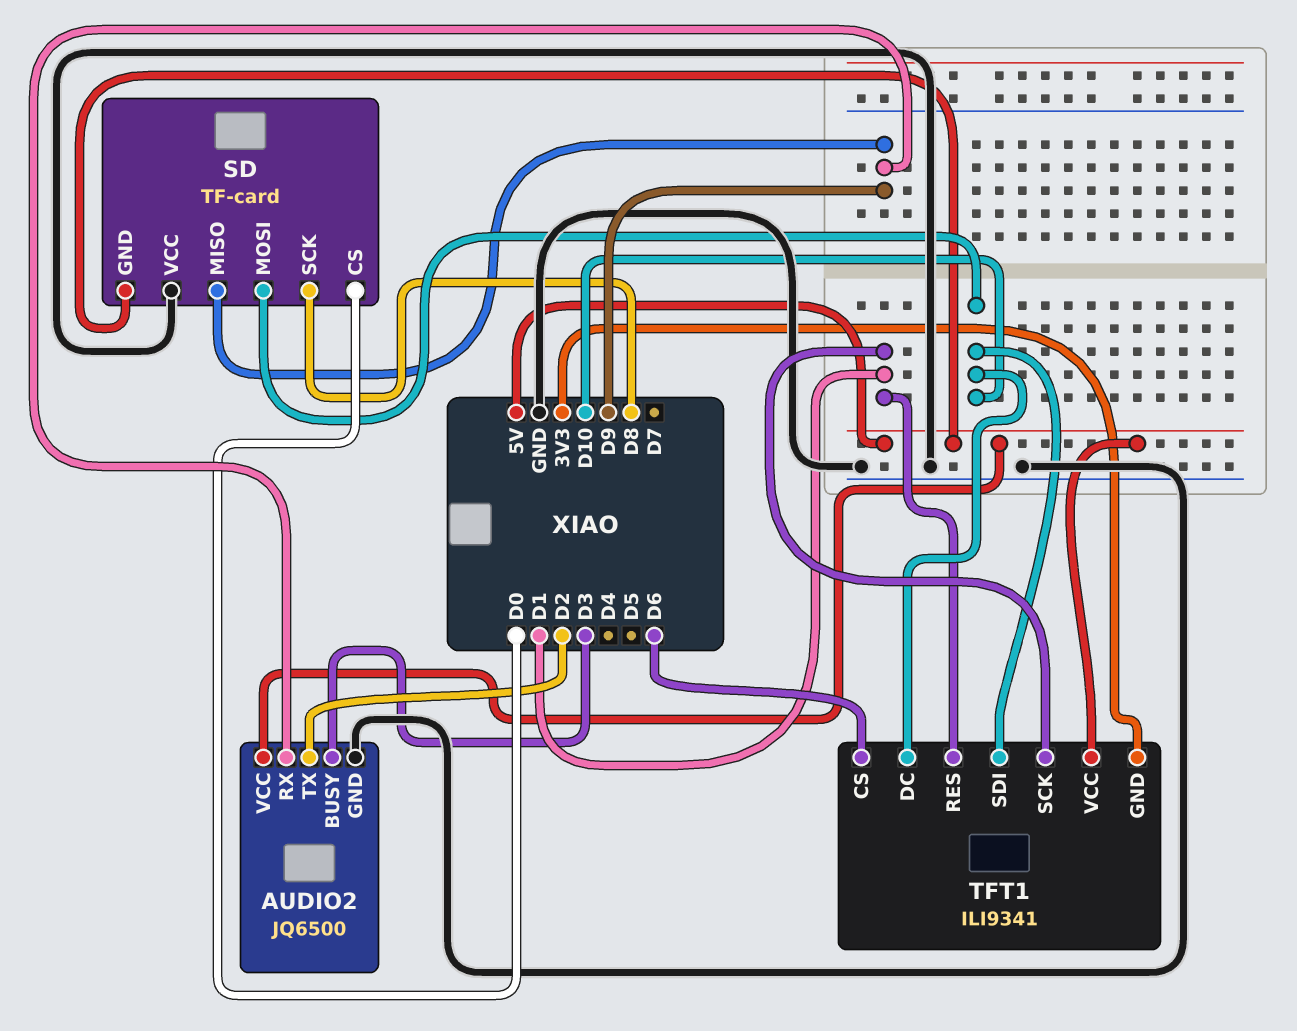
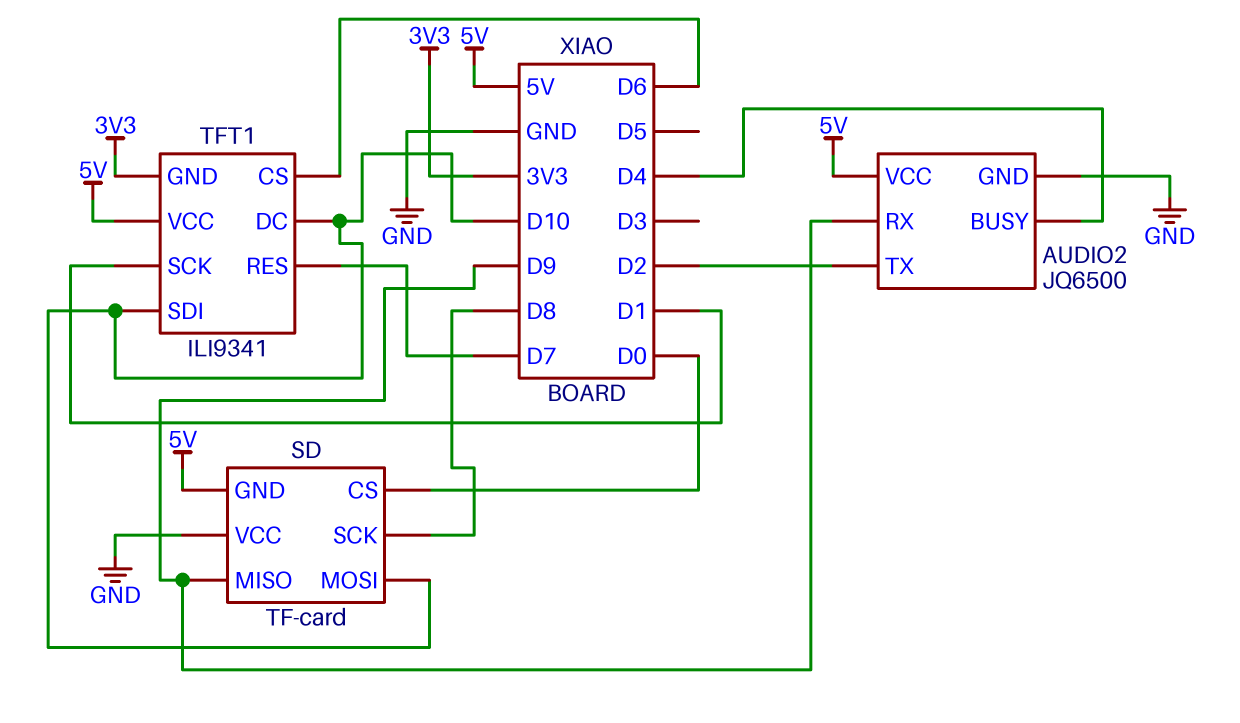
AUDIO2 pin BUSY: D3 -> D4
TFT1 pin RES: D1 -> D7

